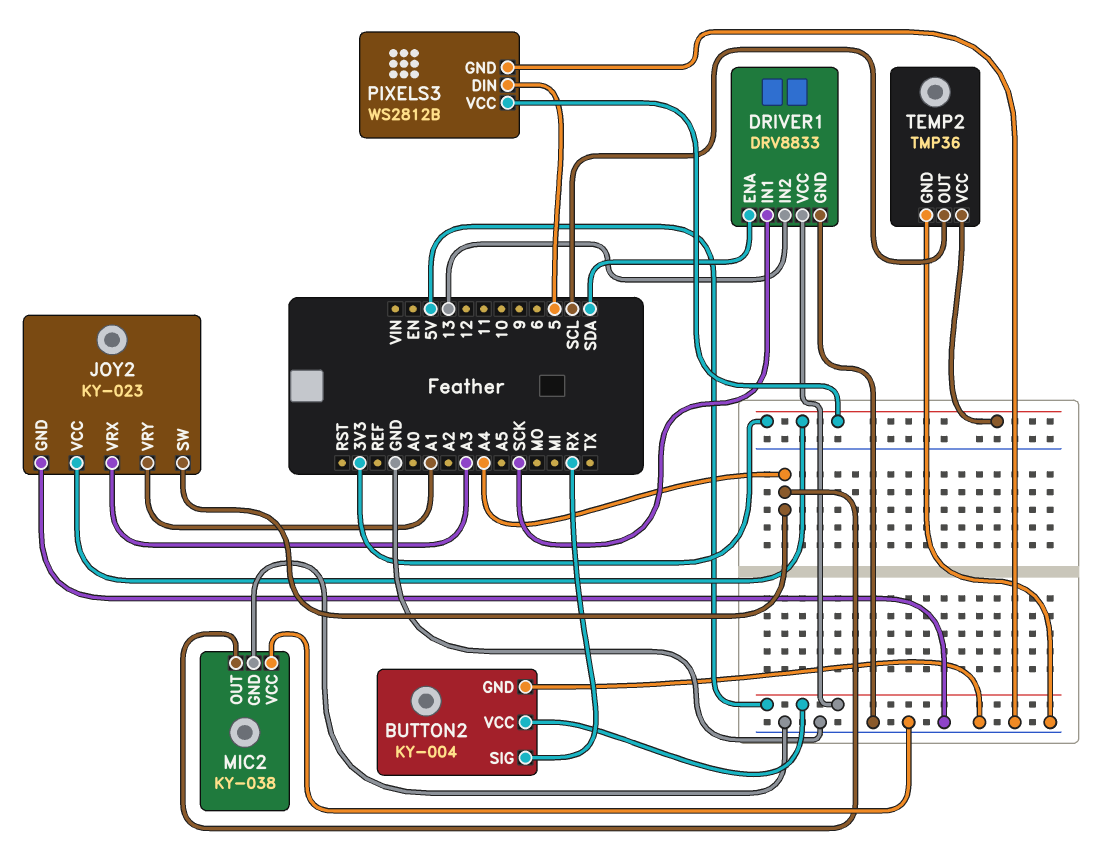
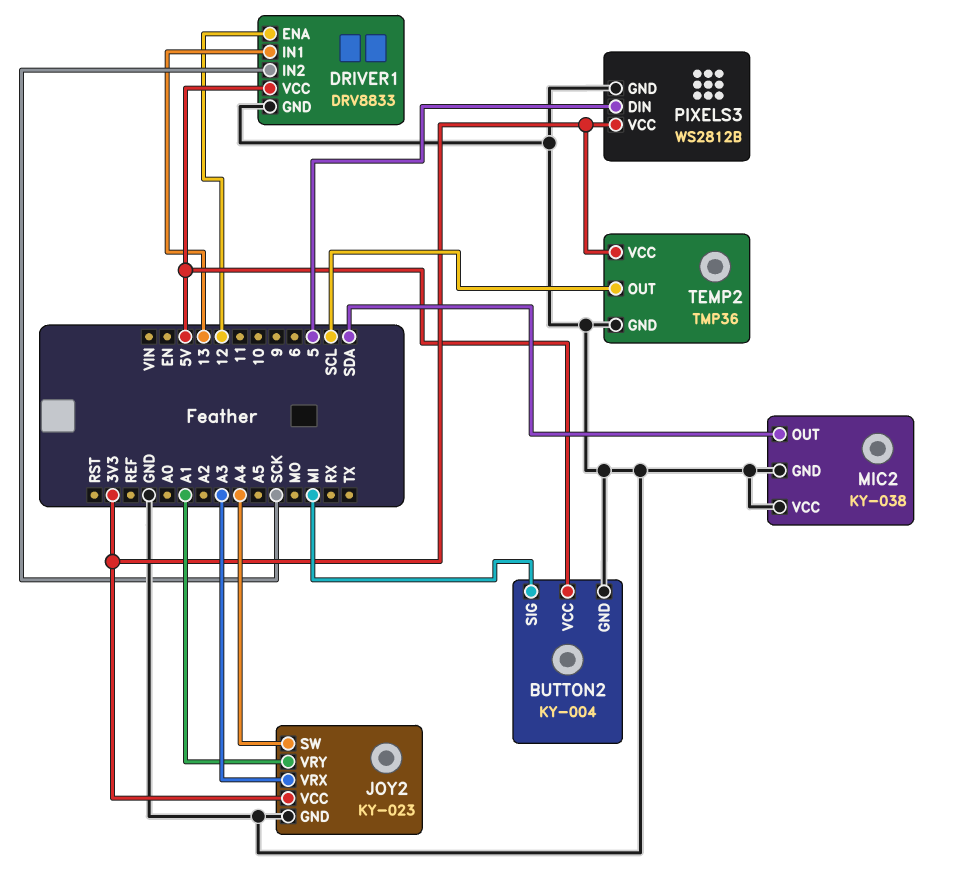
BUTTON2 pin SIG: RX -> MI
DRIVER1 pin ENA: SDA -> 12
DRIVER1 pin IN1: SCK -> 13
DRIVER1 pin IN2: 13 -> SCK
MIC2 pin OUT: A4 -> SDA

